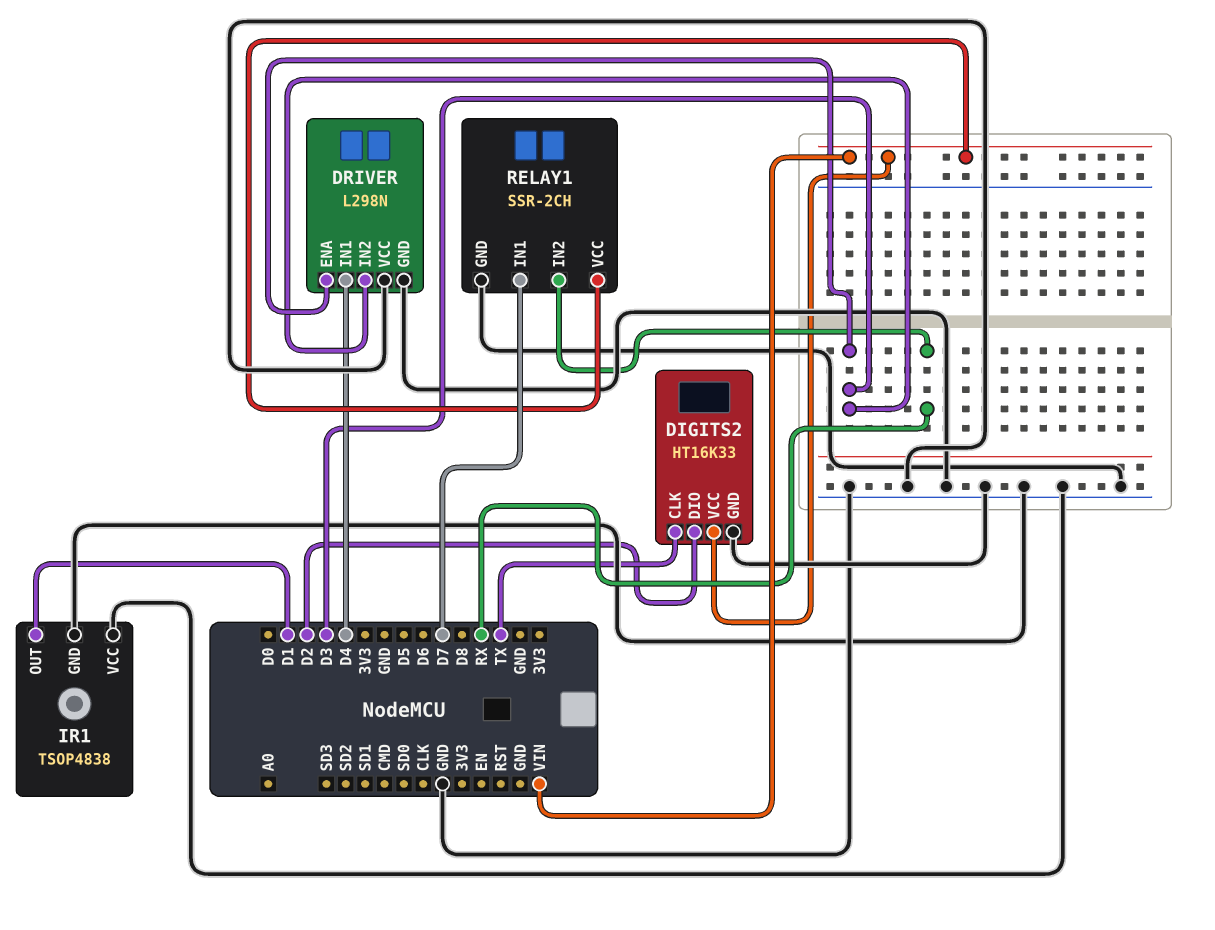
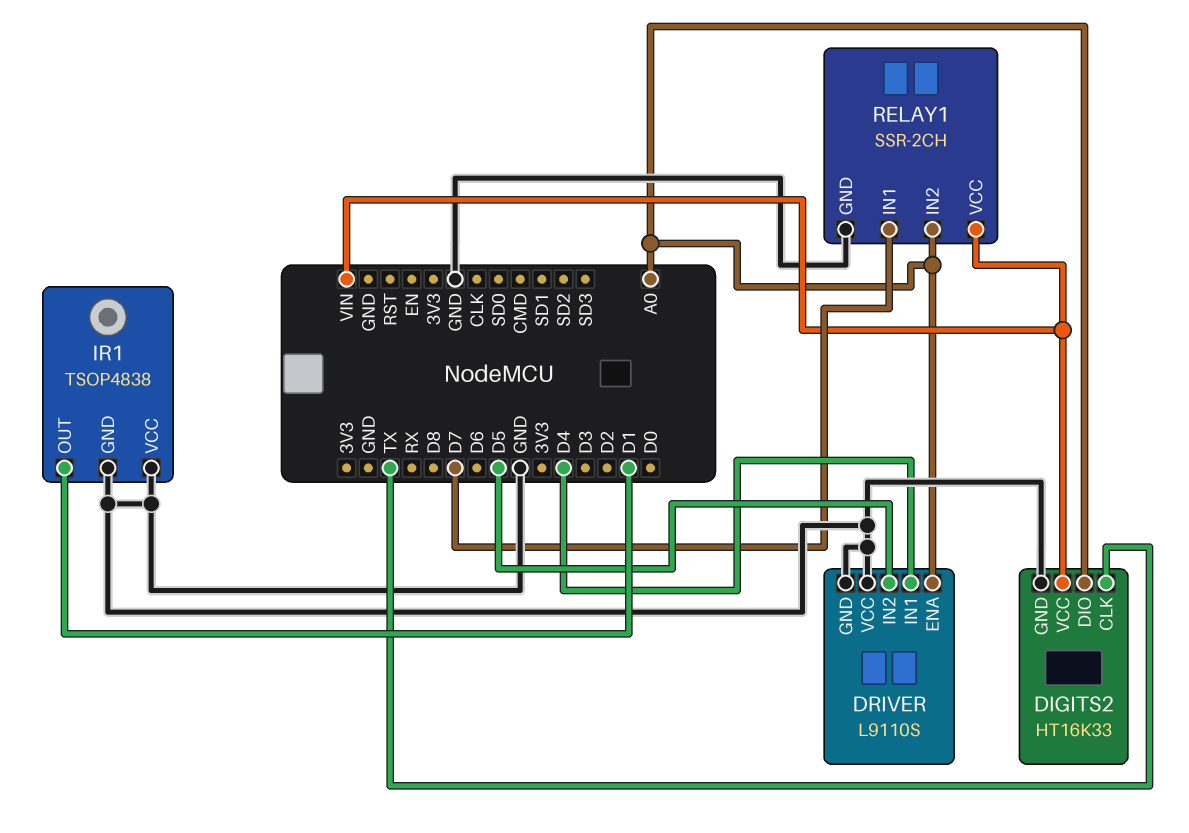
DIGITS2 pin DIO: D2 -> A0
DRIVER: L298N -> L9110S
DRIVER pin ENA: D3 -> A0
DRIVER pin IN2: D3 -> D5
RELAY1 pin IN2: RX -> A0

